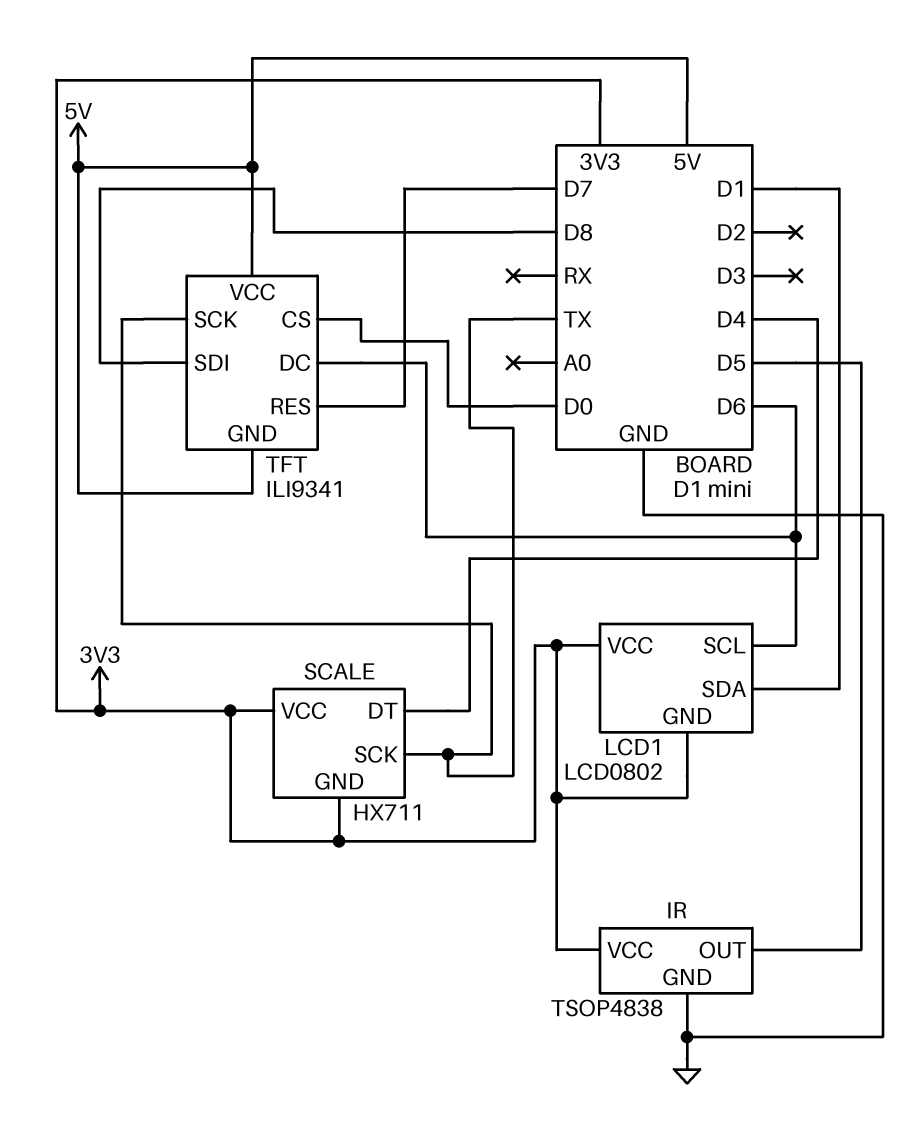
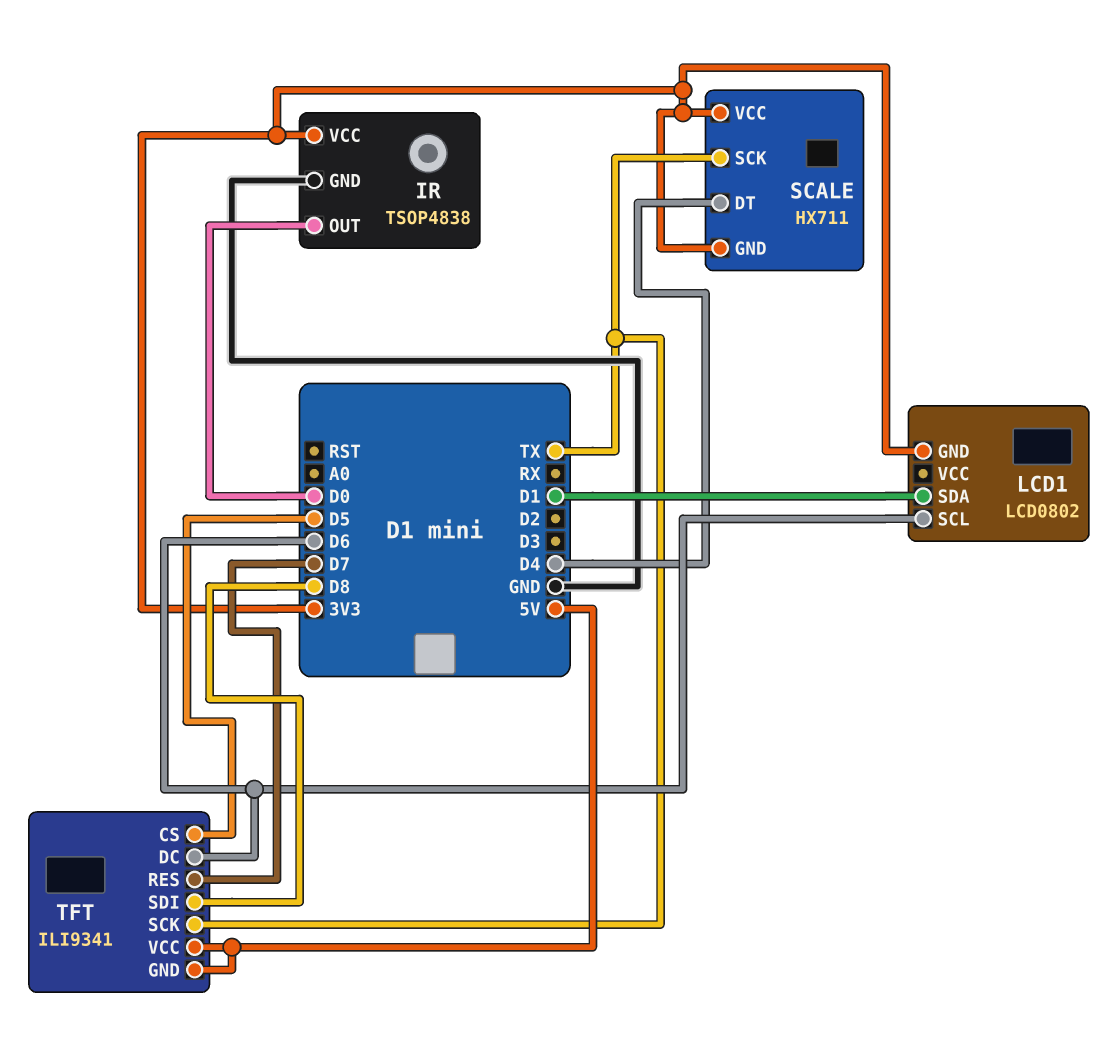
IR pin OUT: D5 -> D0
LCD1 pin VCC: 3V3 -> none
TFT pin CS: D0 -> D5

